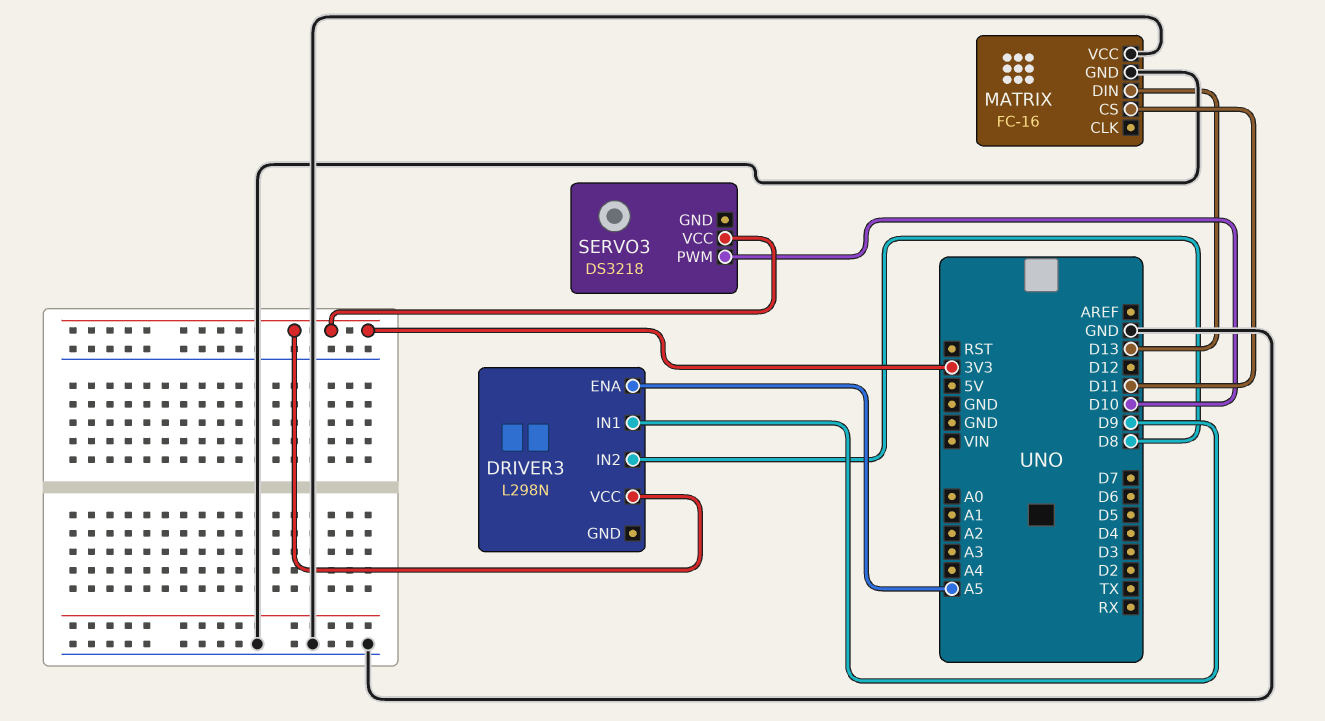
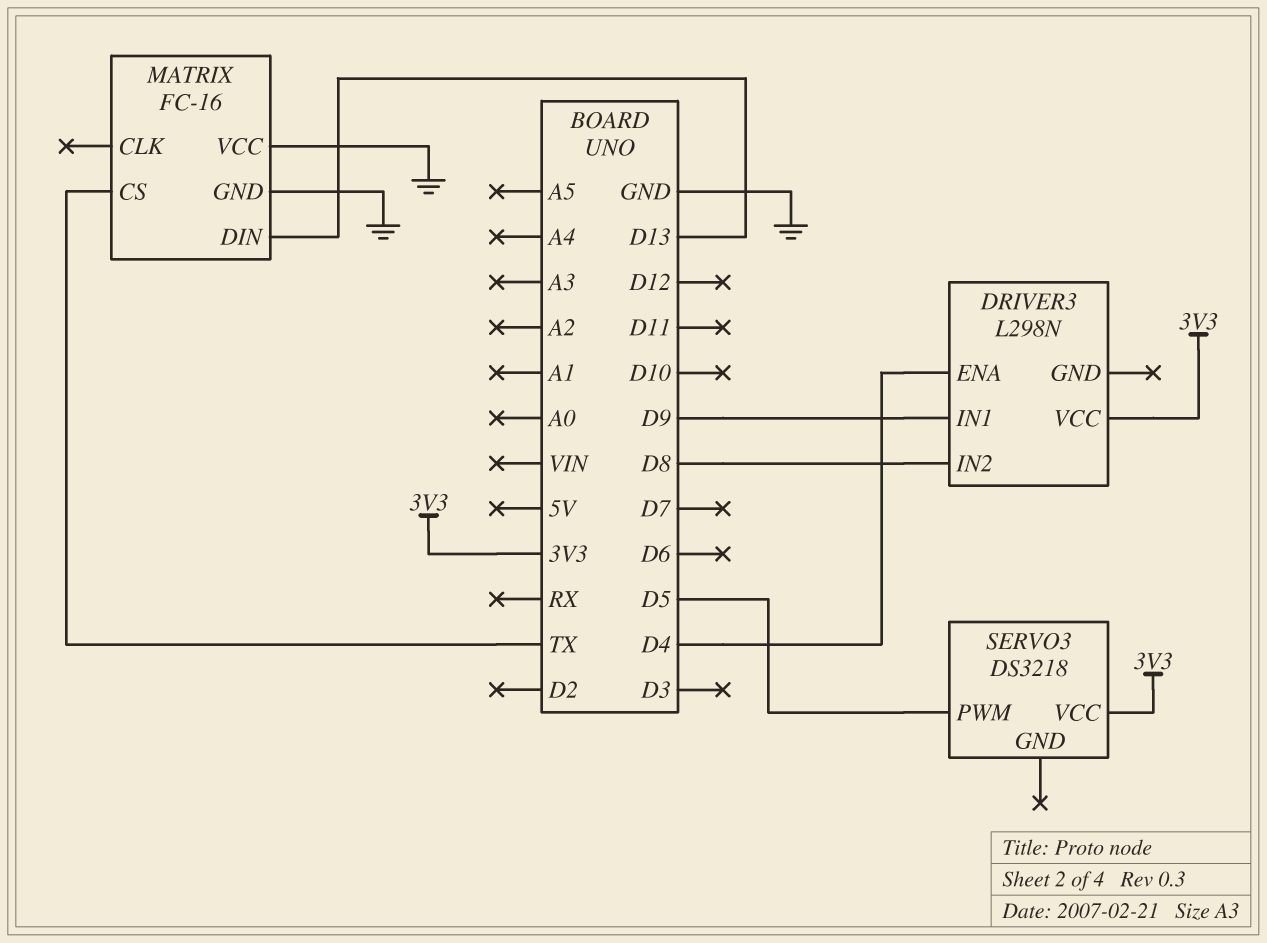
DRIVER3 pin ENA: A5 -> D4
MATRIX pin CS: D11 -> TX
SERVO3 pin PWM: D10 -> D5

